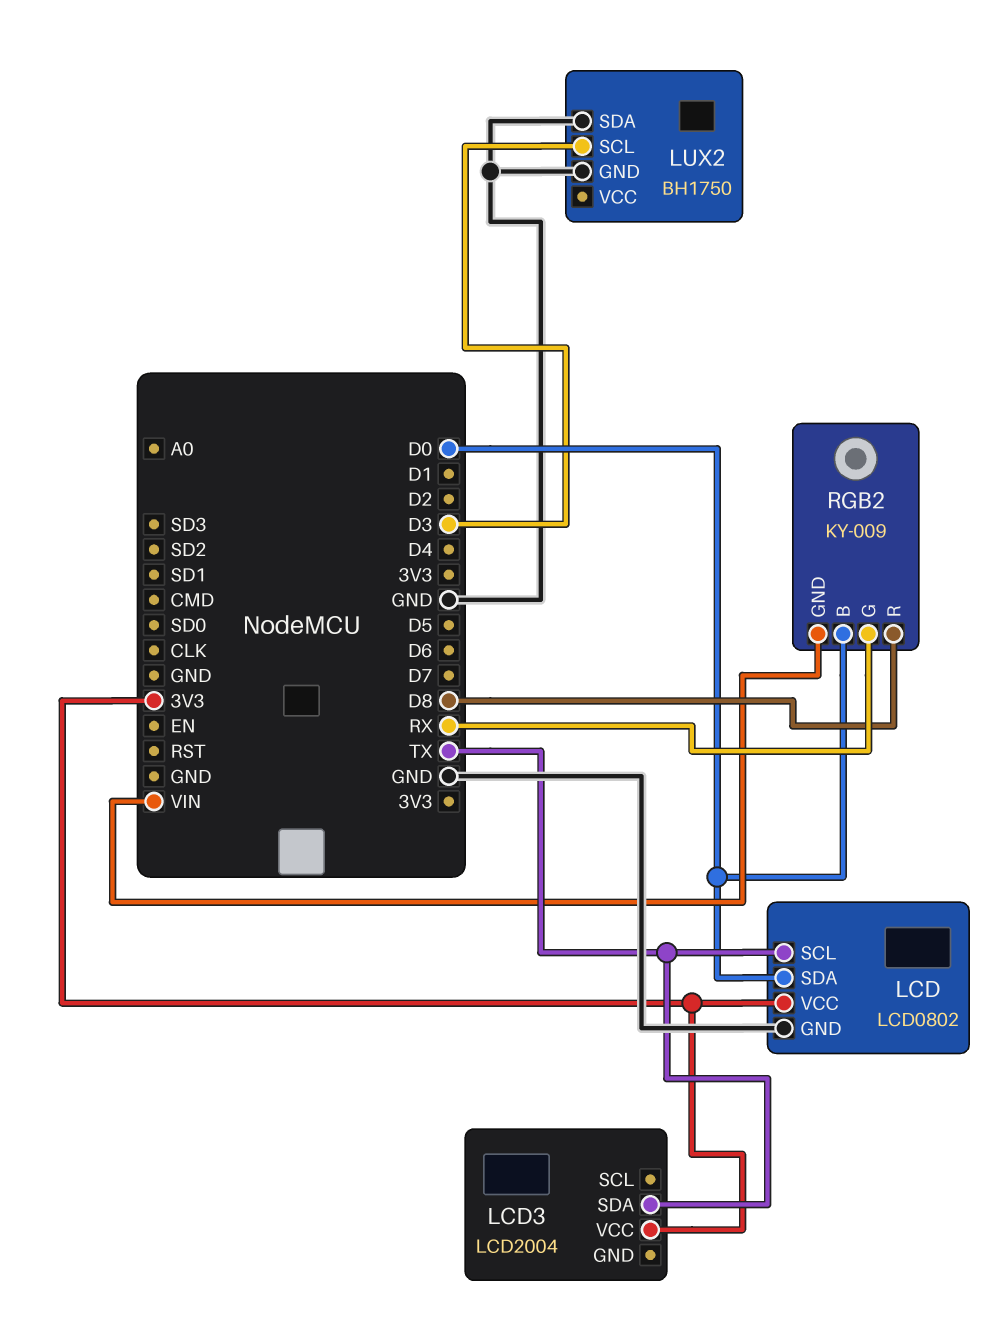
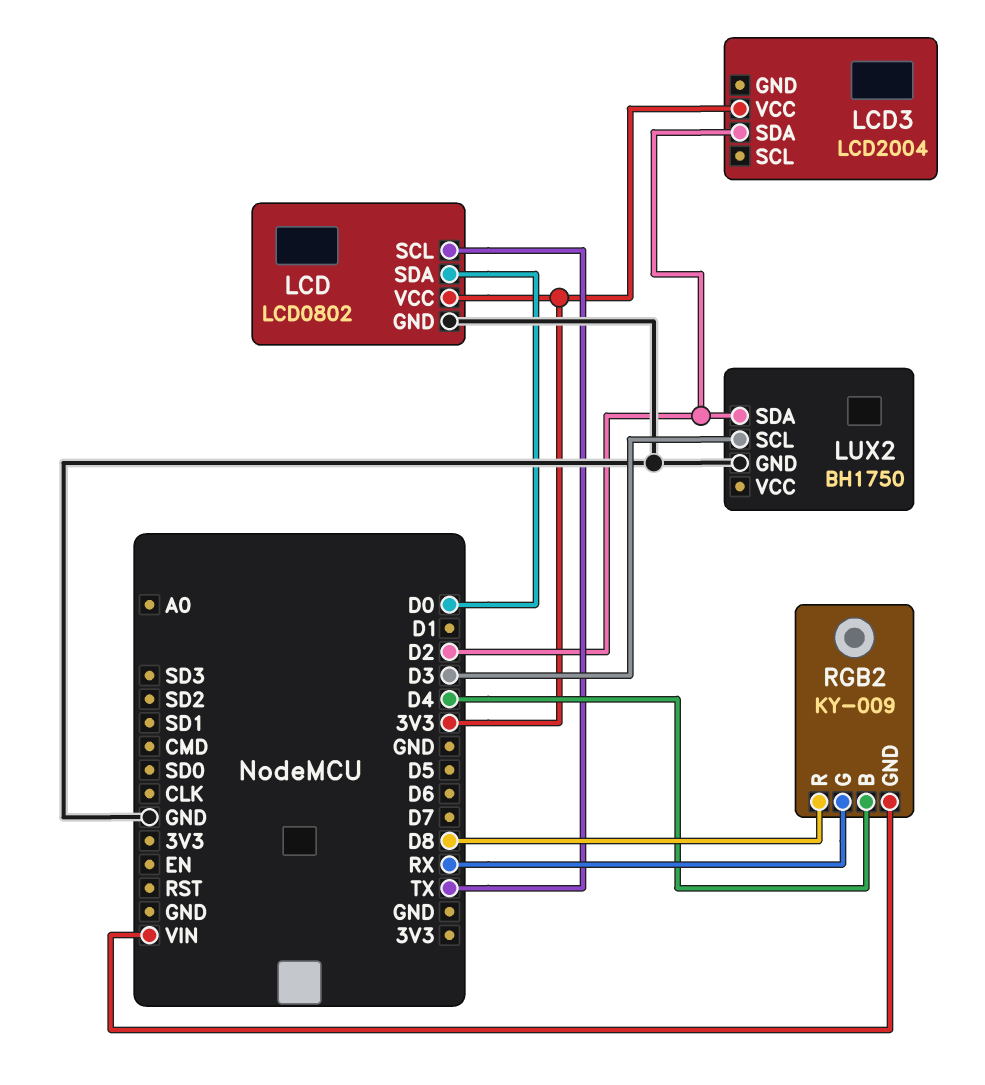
LCD3 pin SDA: TX -> D2
LUX2 pin SDA: GND -> D2
RGB2 pin B: D0 -> D4

